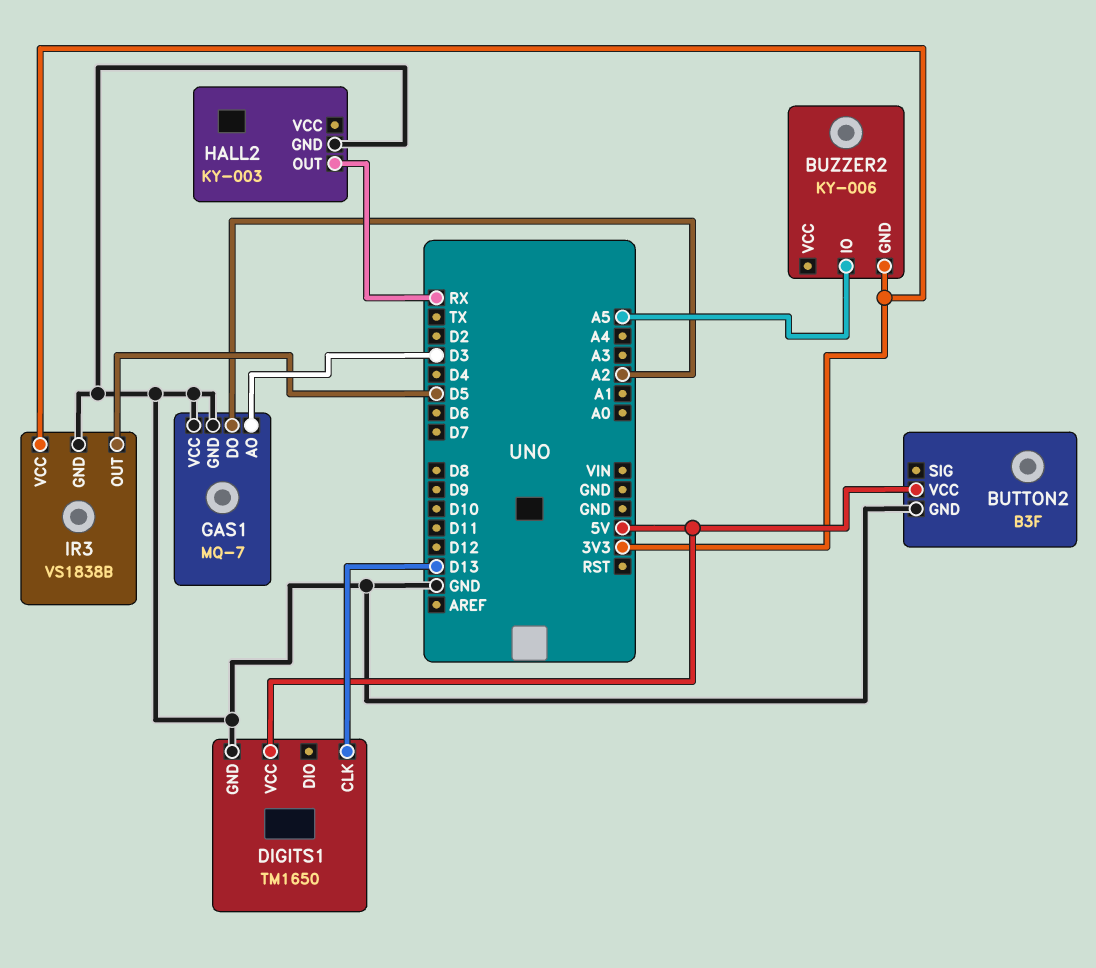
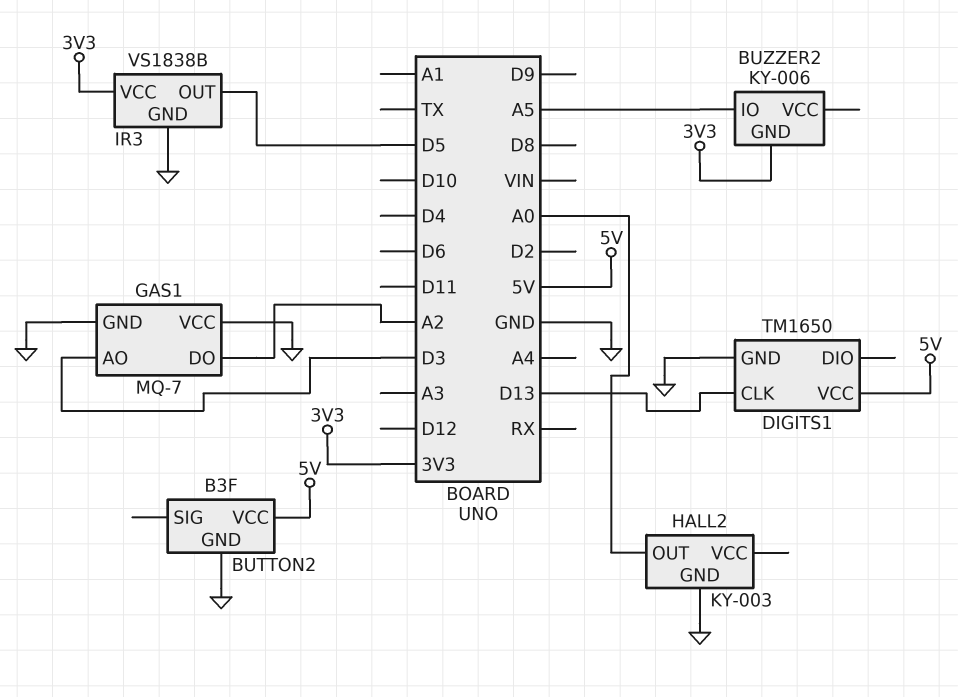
HALL2 pin OUT: RX -> A0

